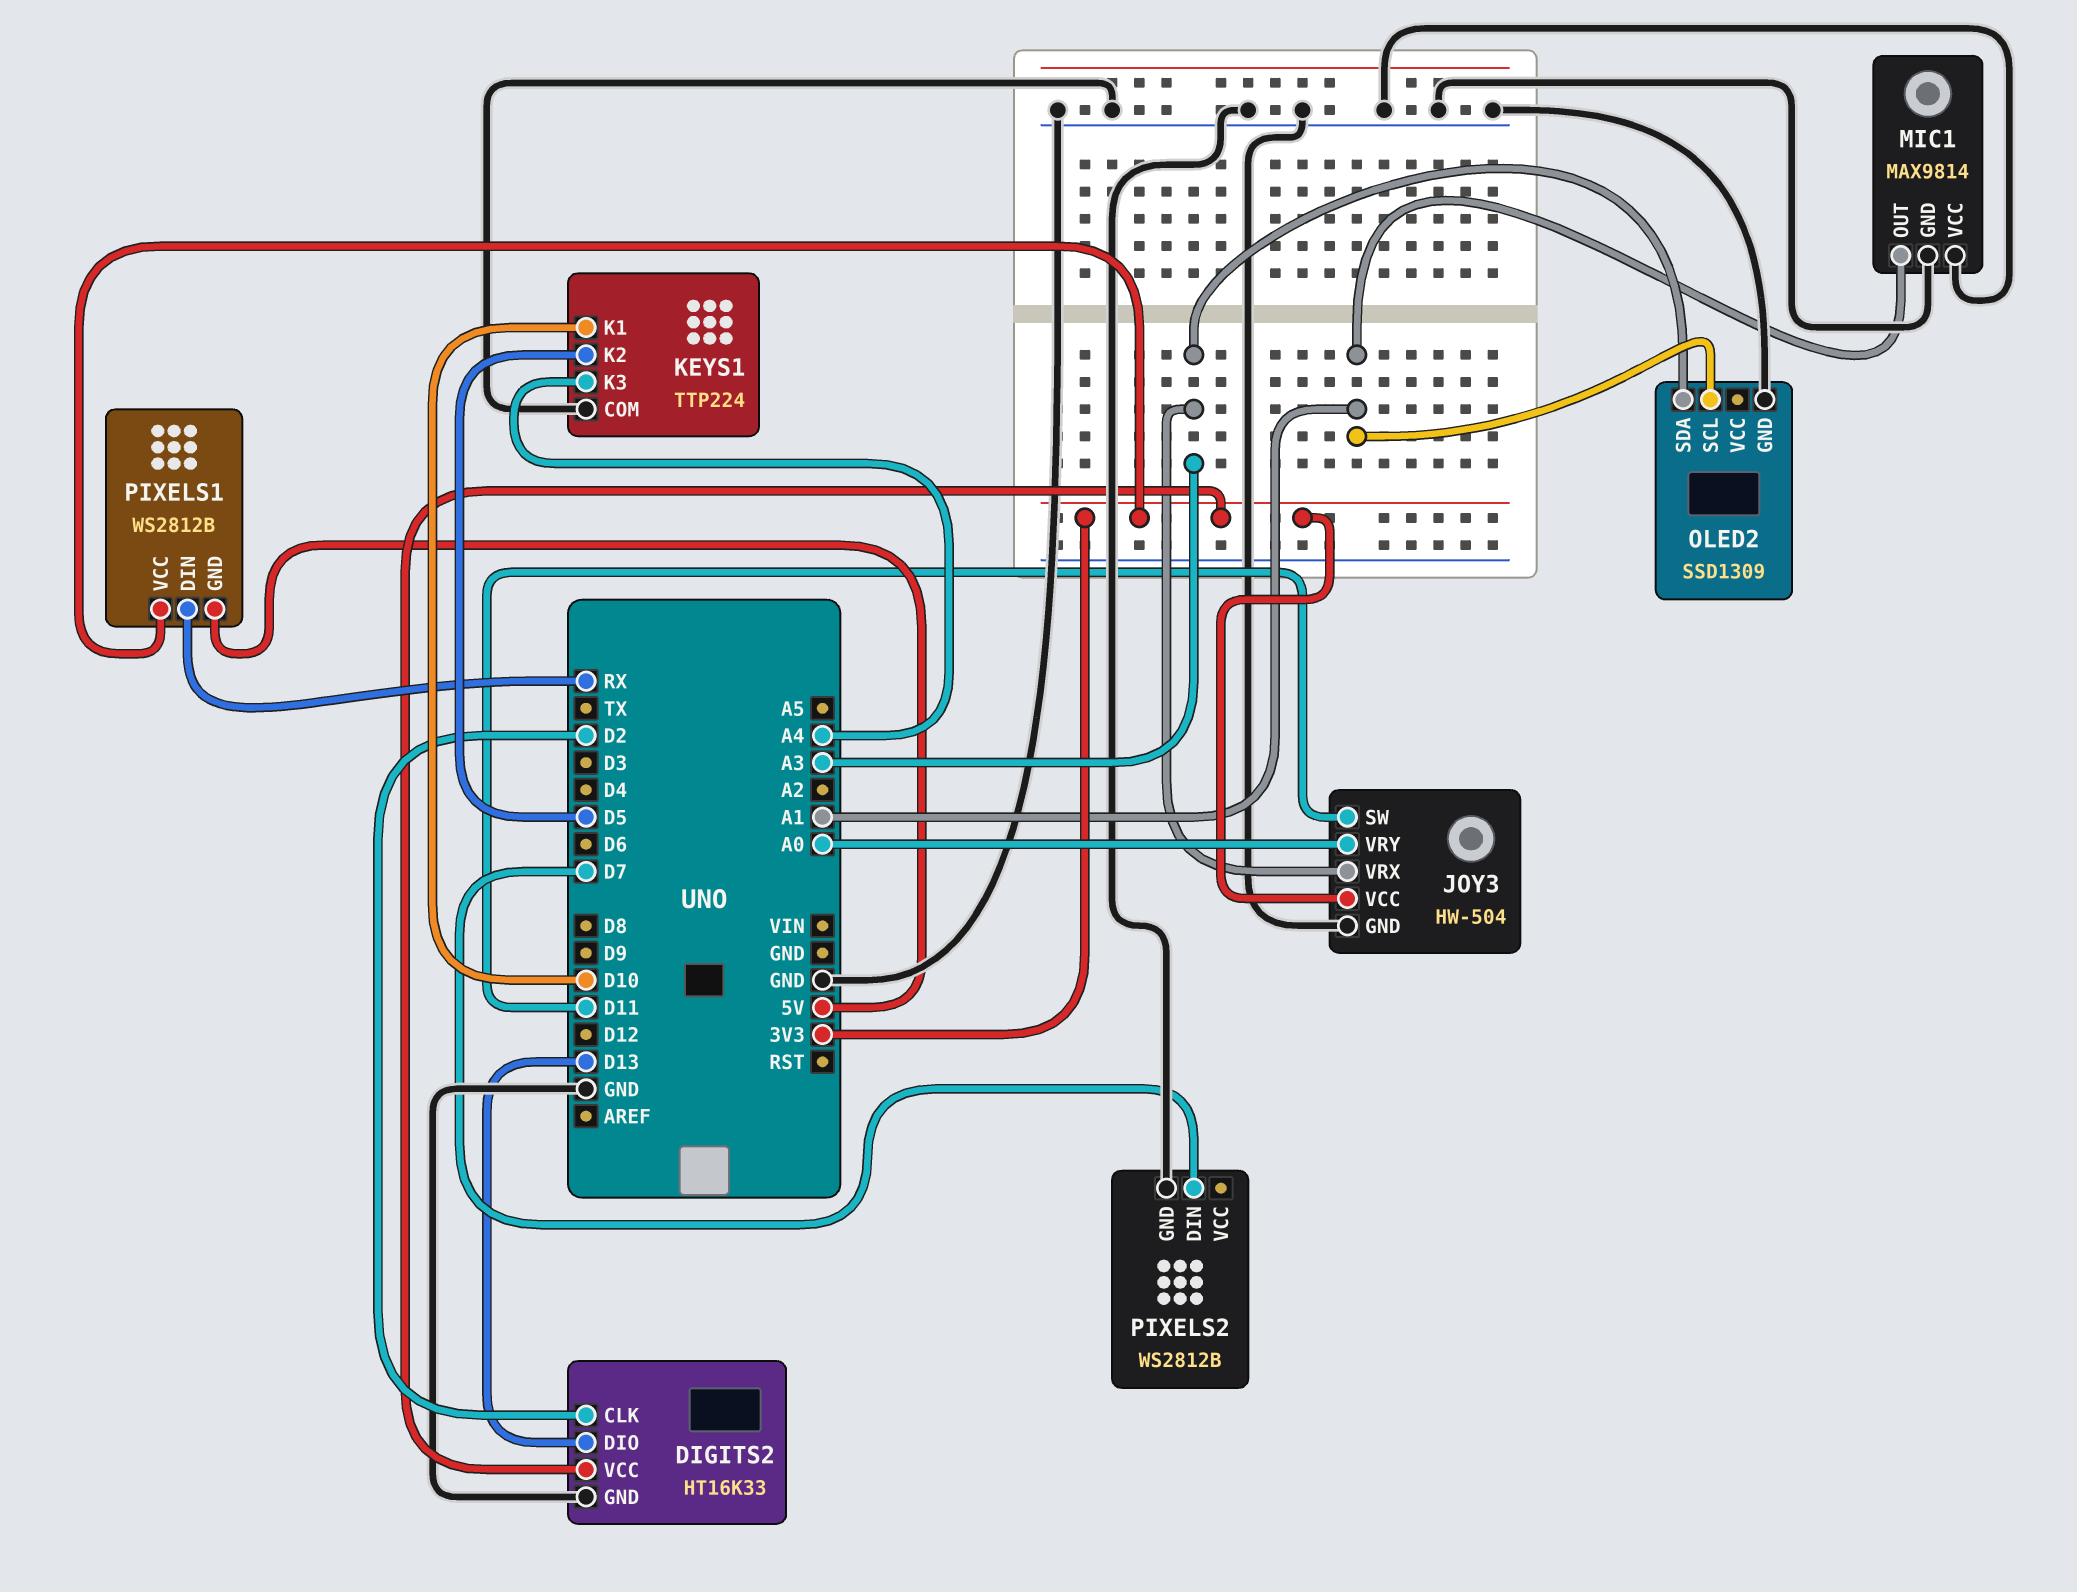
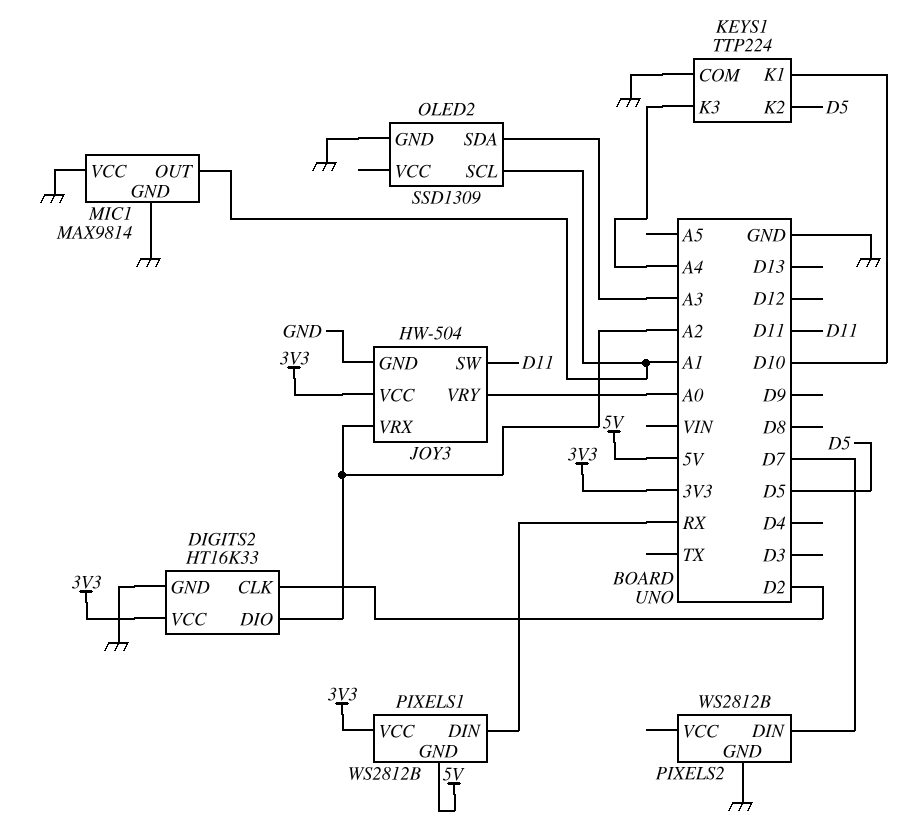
DIGITS2 pin DIO: D13 -> A2
JOY3 pin VRX: A3 -> A2

